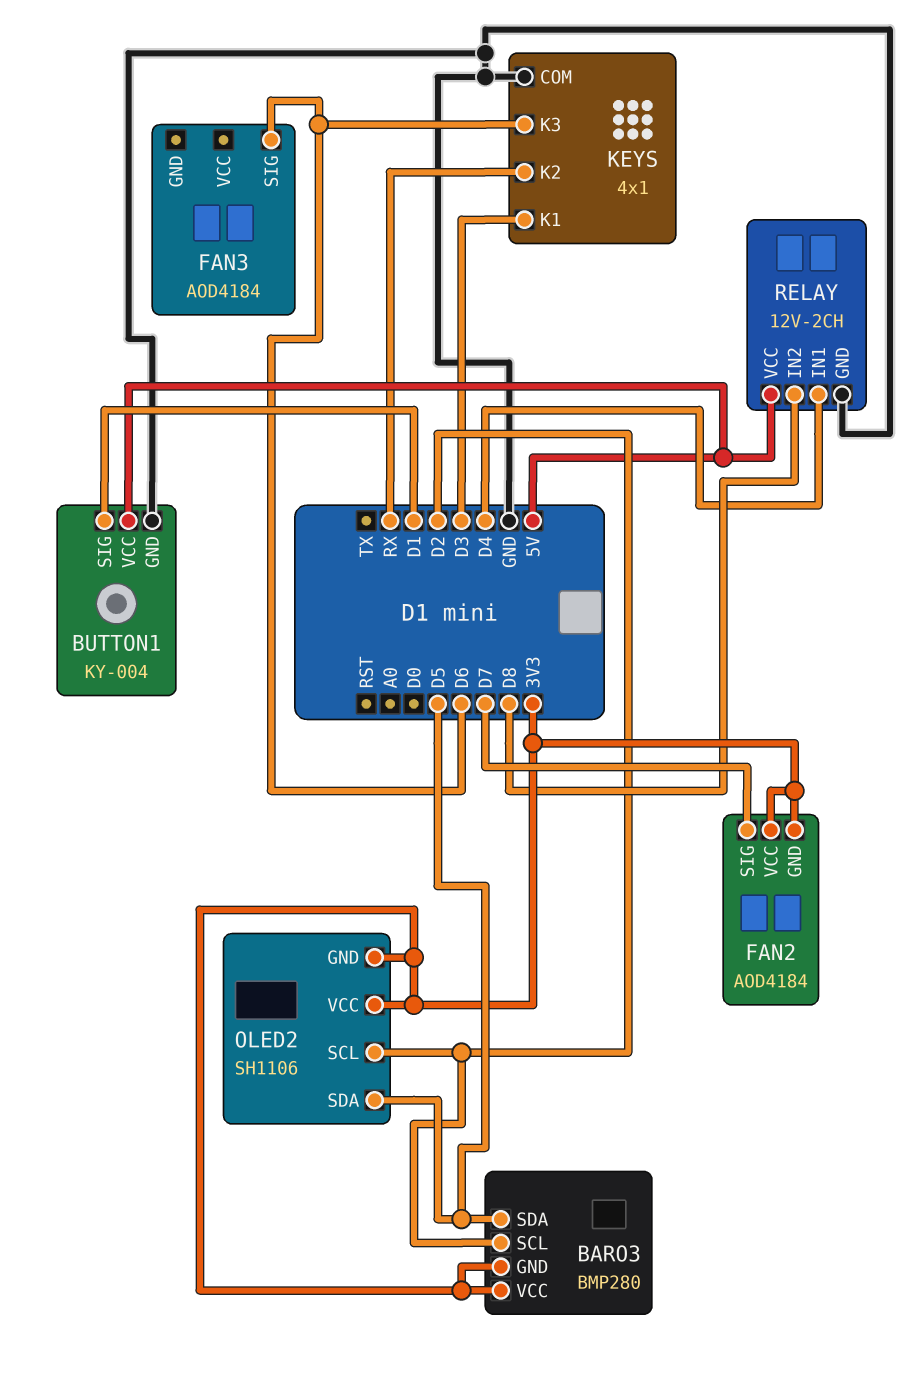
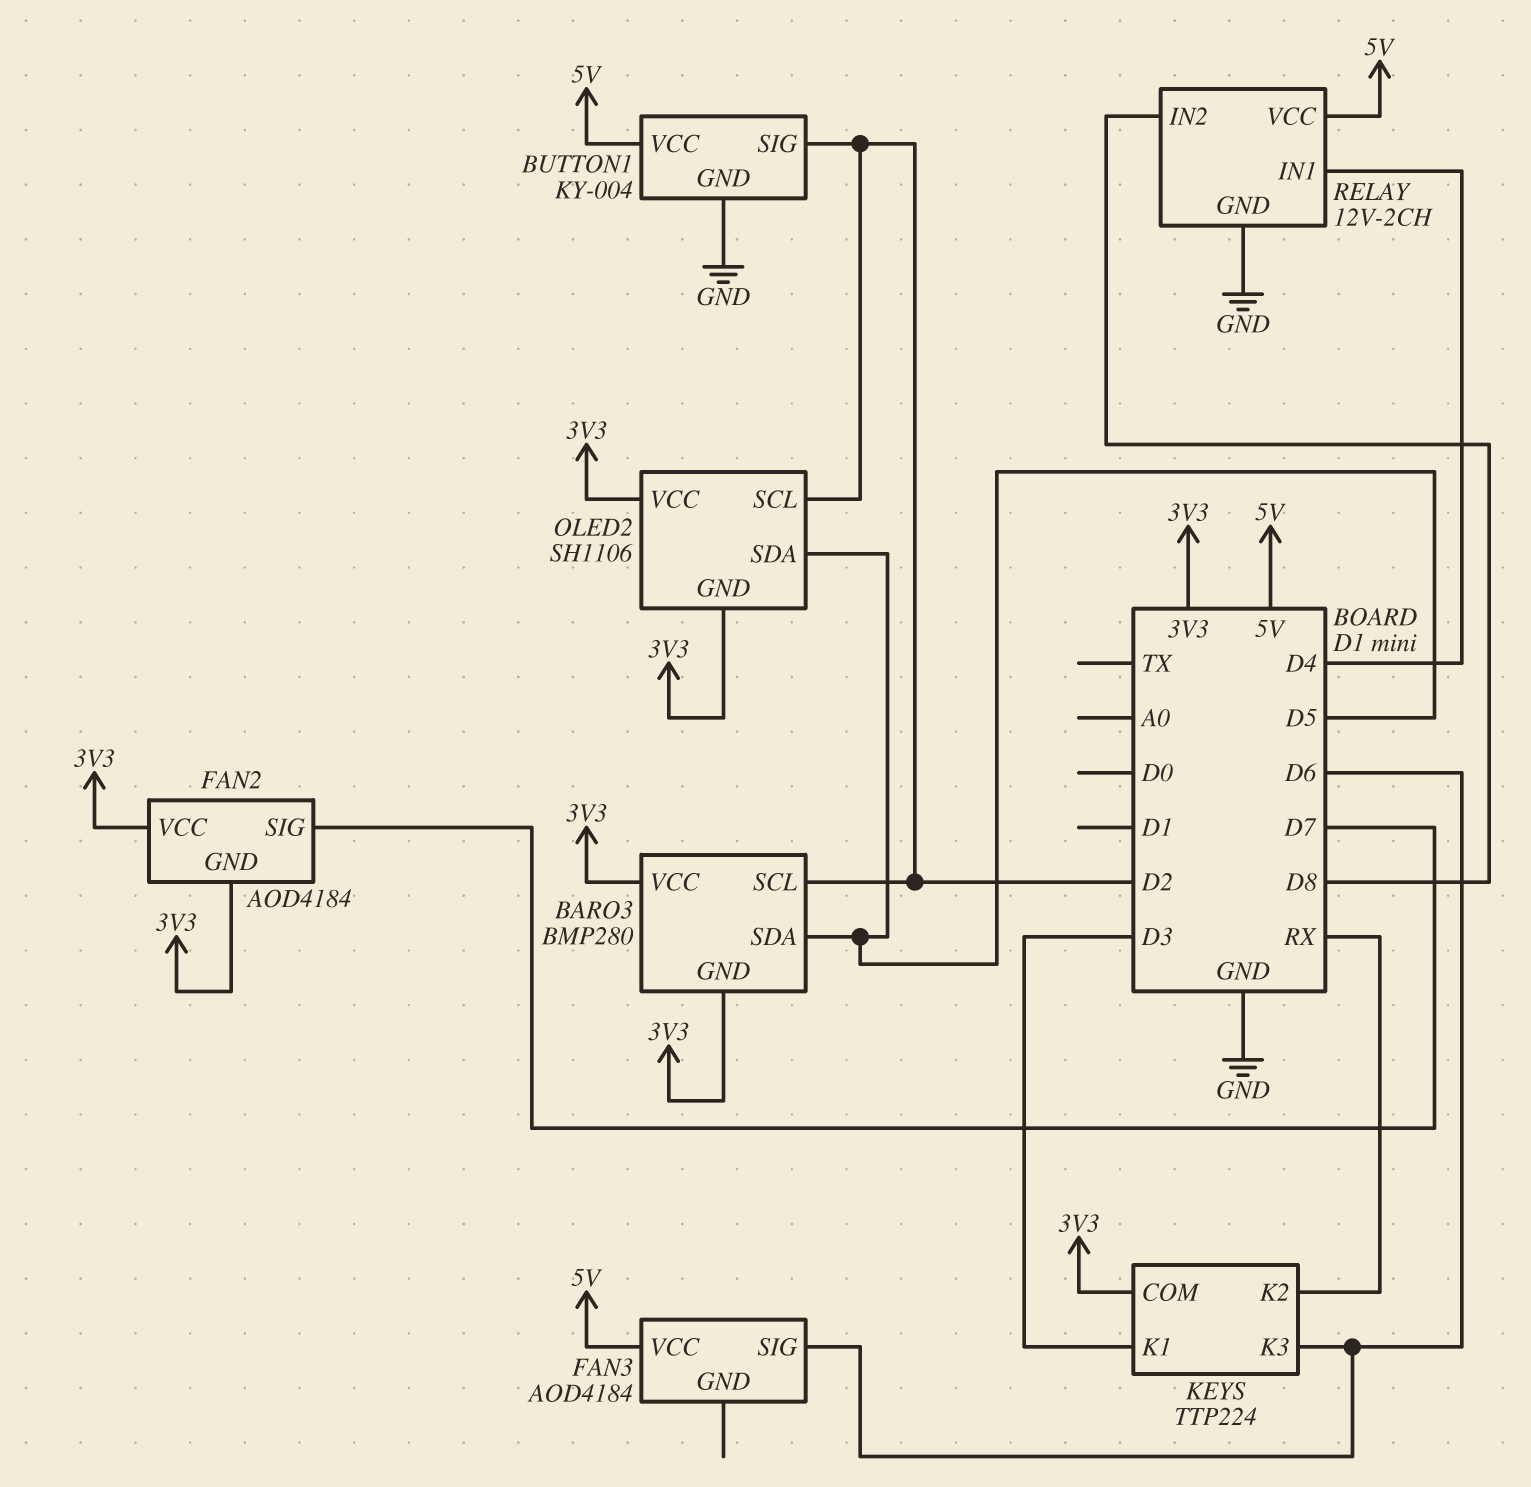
BUTTON1 pin SIG: D1 -> D2
FAN3 pin VCC: none -> 5V
KEYS: 4x1 -> TTP224
KEYS pin COM: GND -> 3V3

